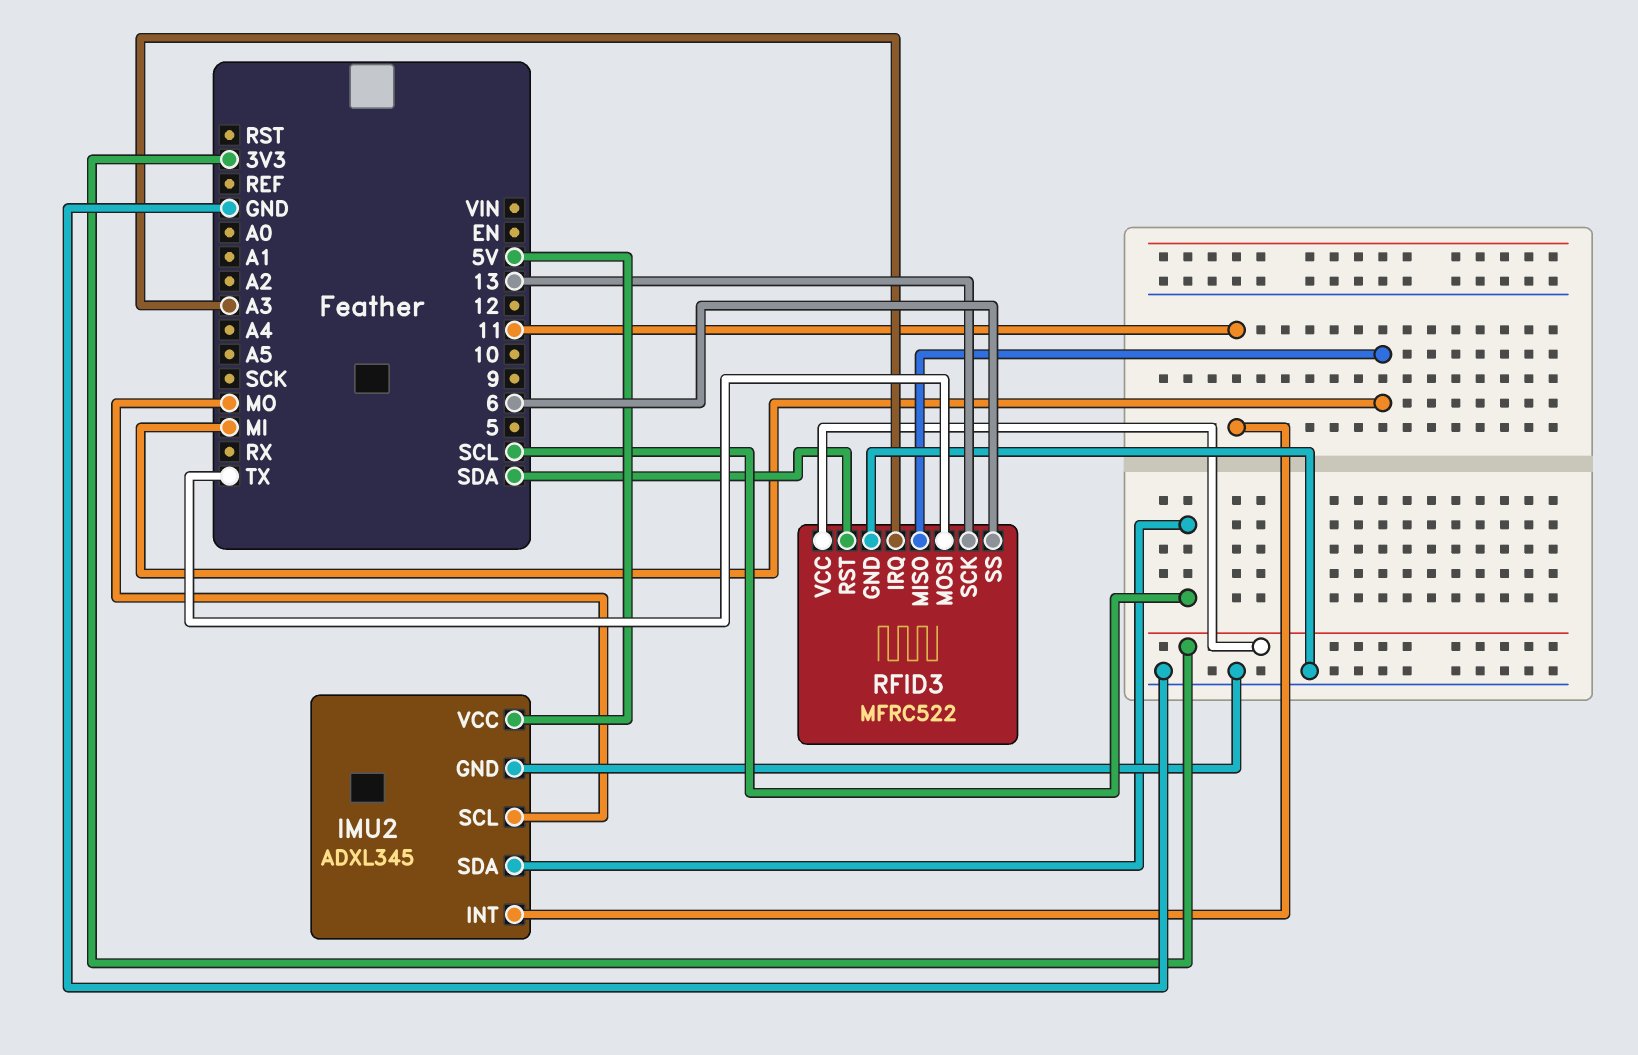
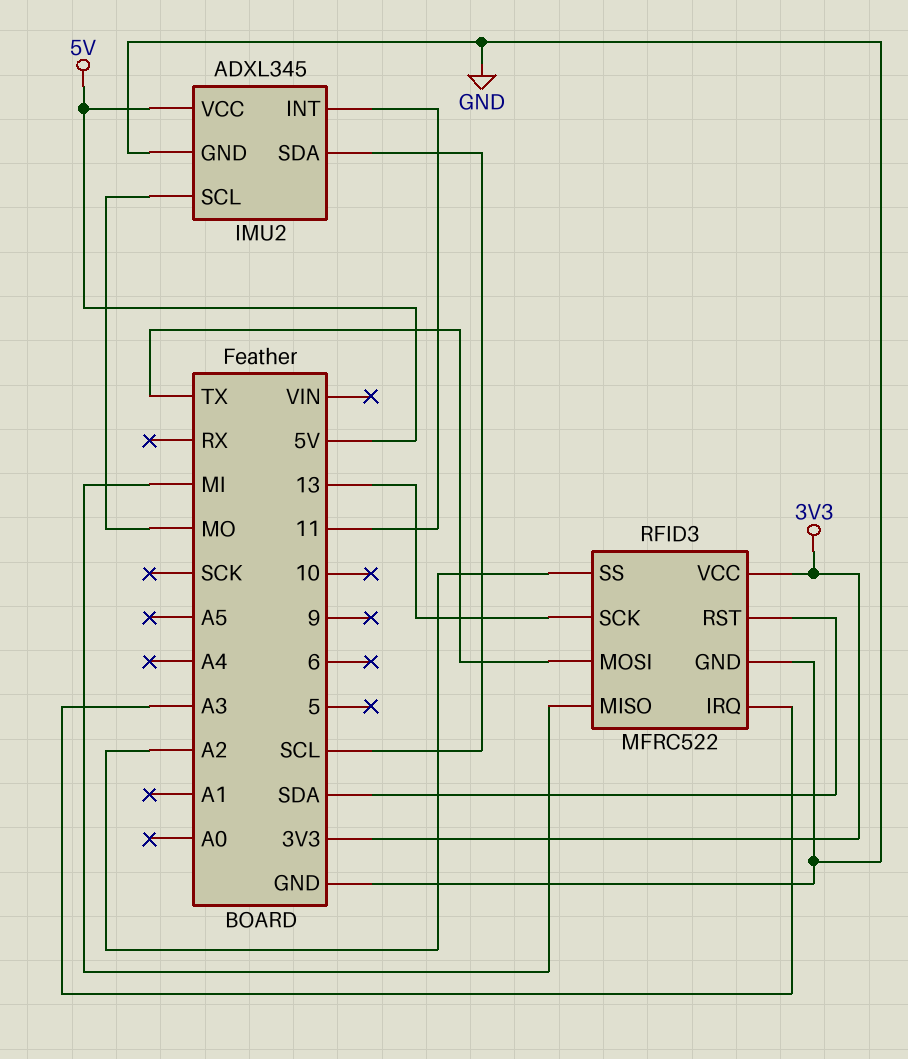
RFID3 pin SS: 6 -> A2

